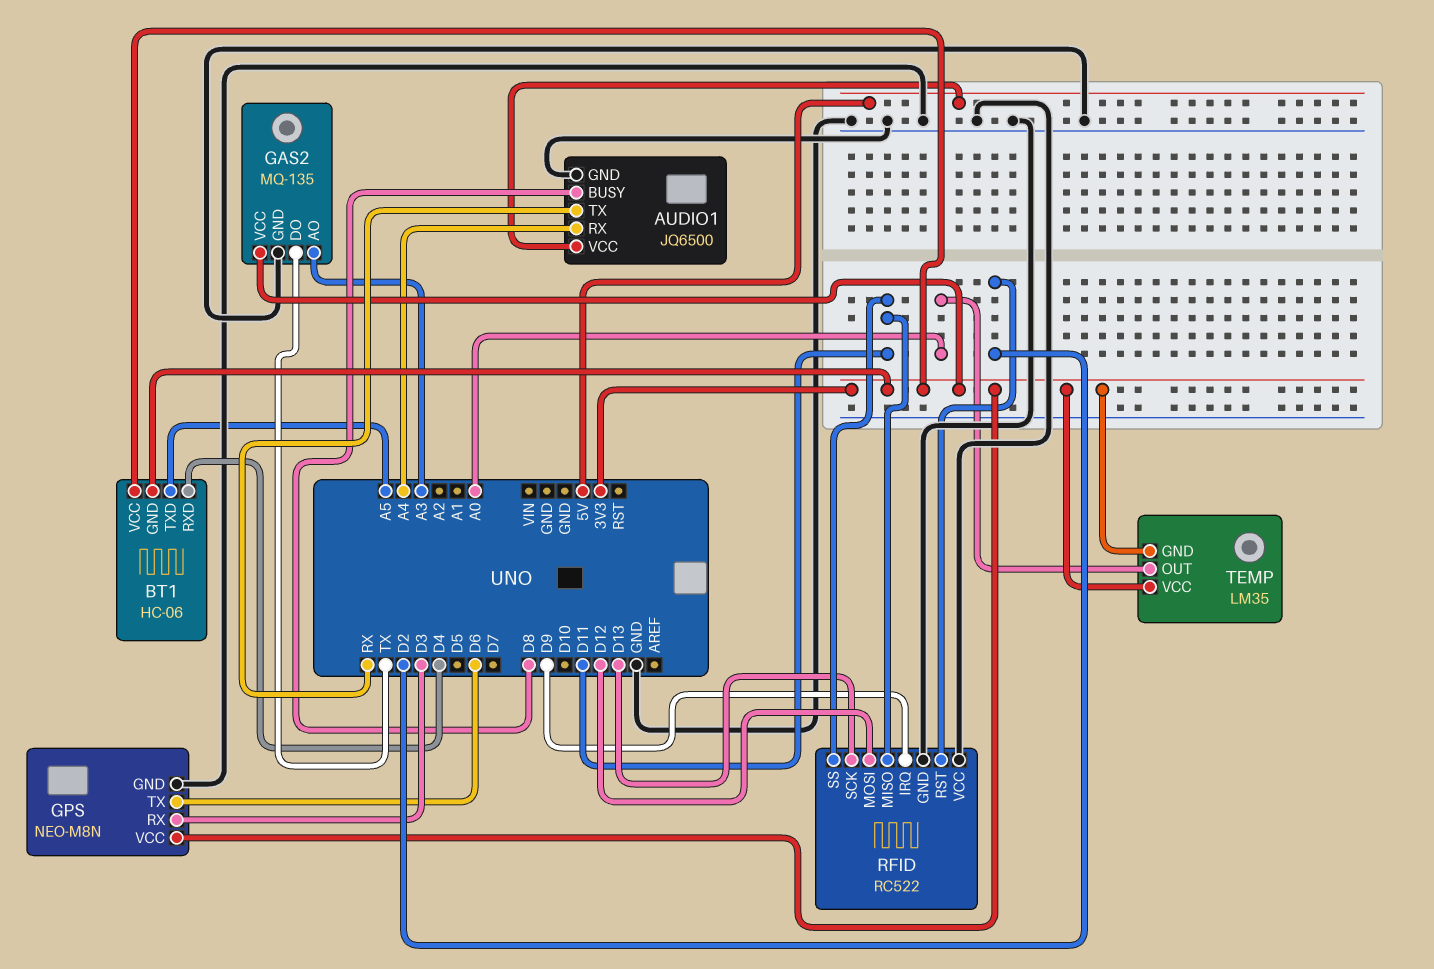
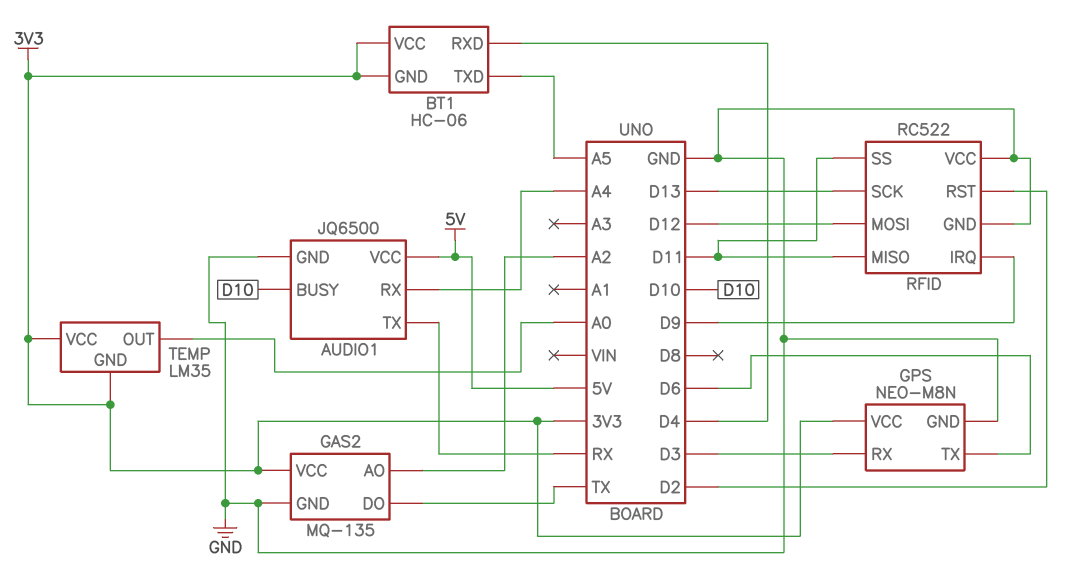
AUDIO1 pin BUSY: D8 -> D10
GAS2 pin AO: A3 -> A2

